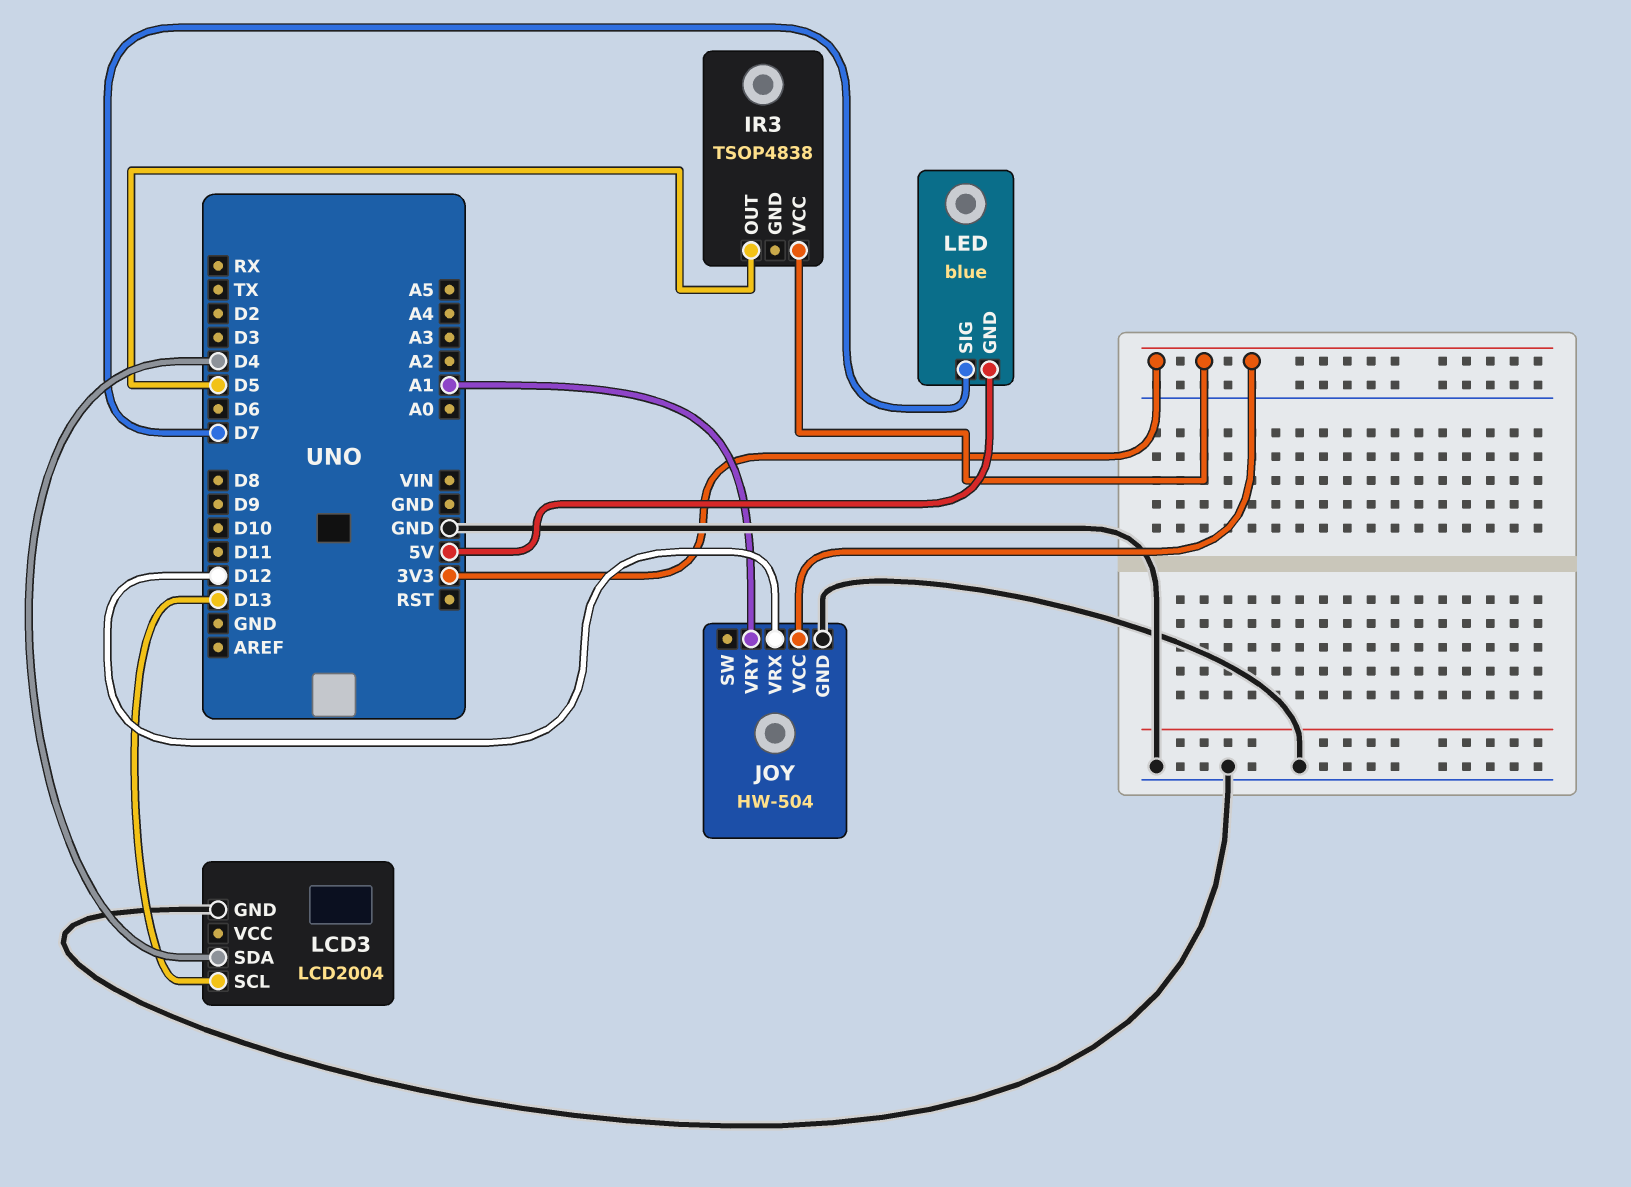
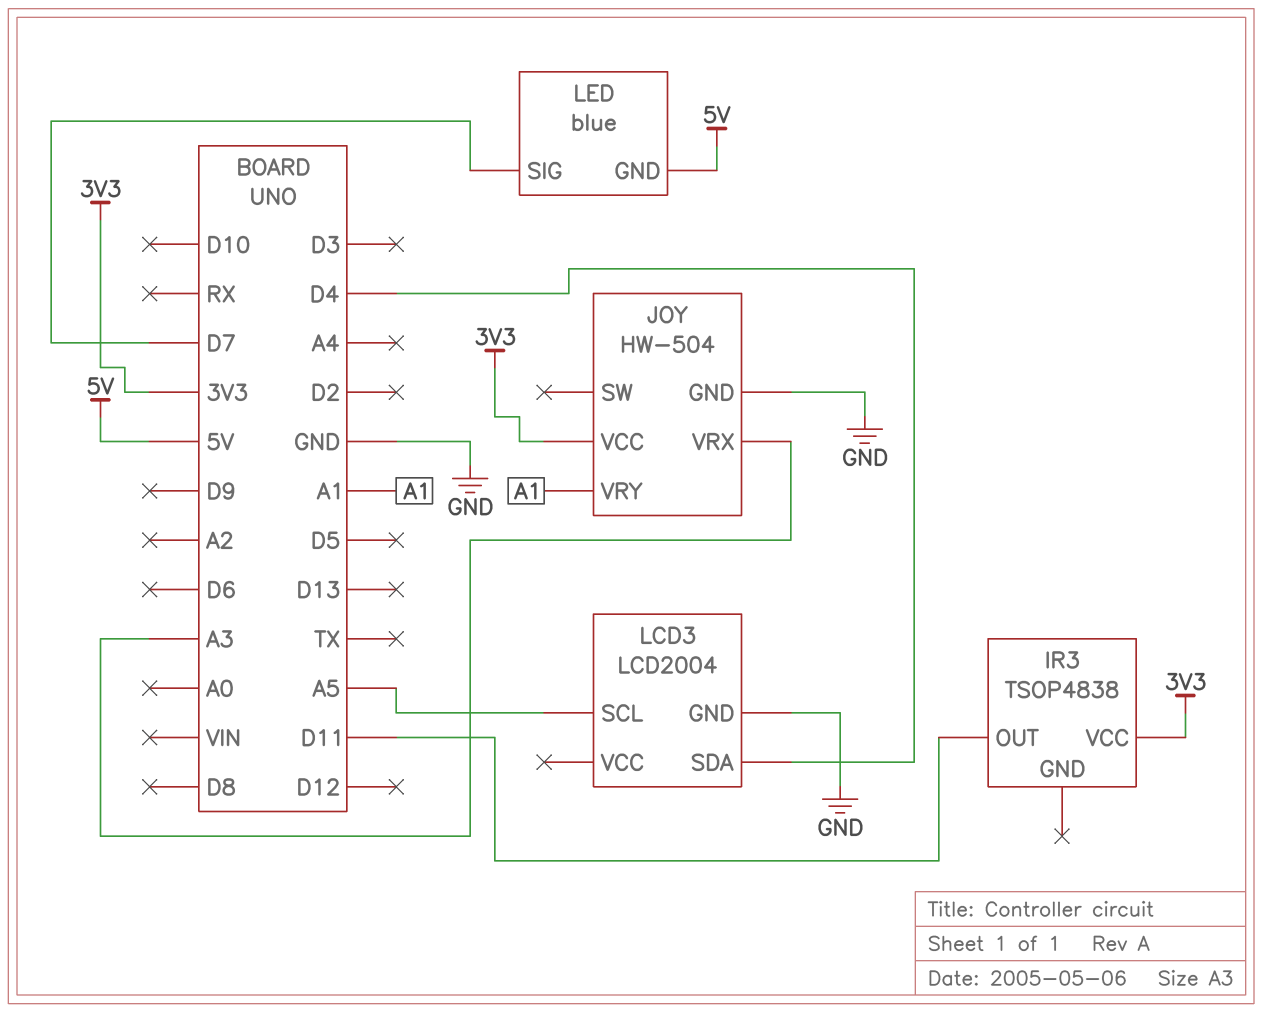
IR3 pin OUT: D5 -> D11
JOY pin VRX: D12 -> A3
LCD3 pin SCL: D13 -> A5

